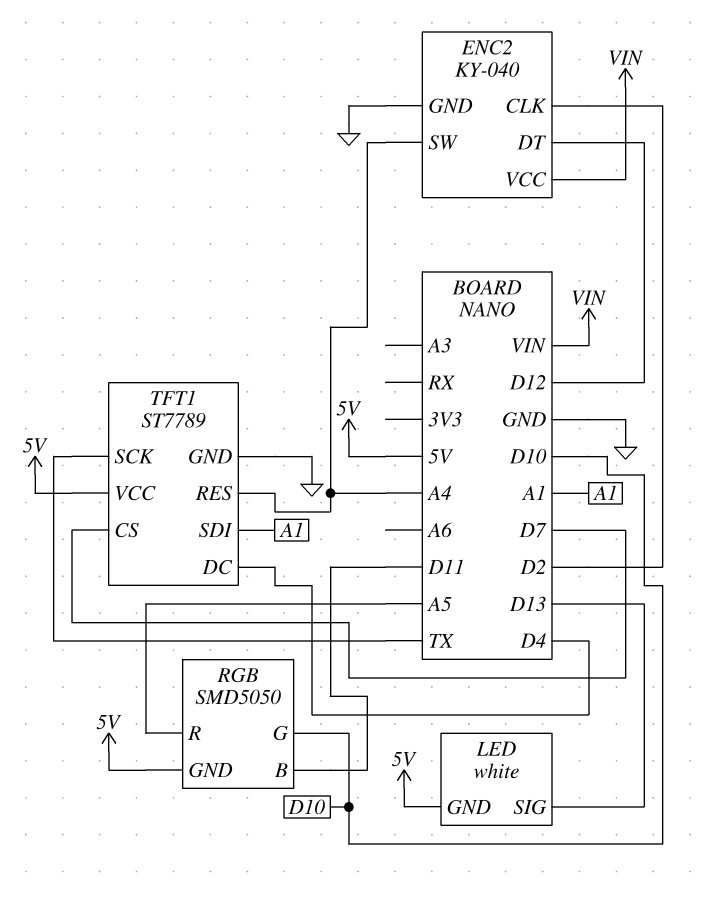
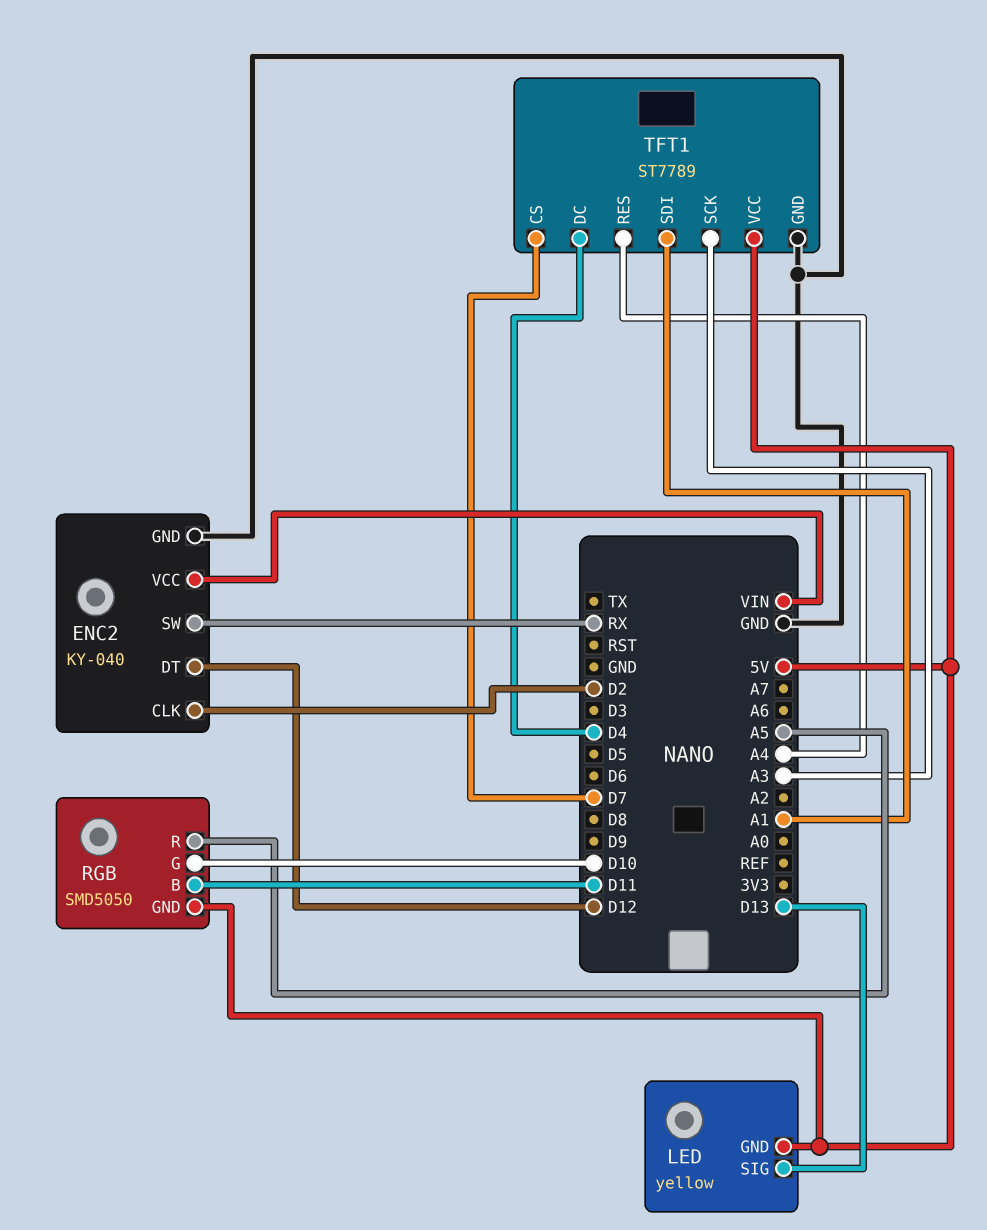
ENC2 pin SW: A4 -> RX
LED: white -> yellow
TFT1 pin SCK: TX -> A3

